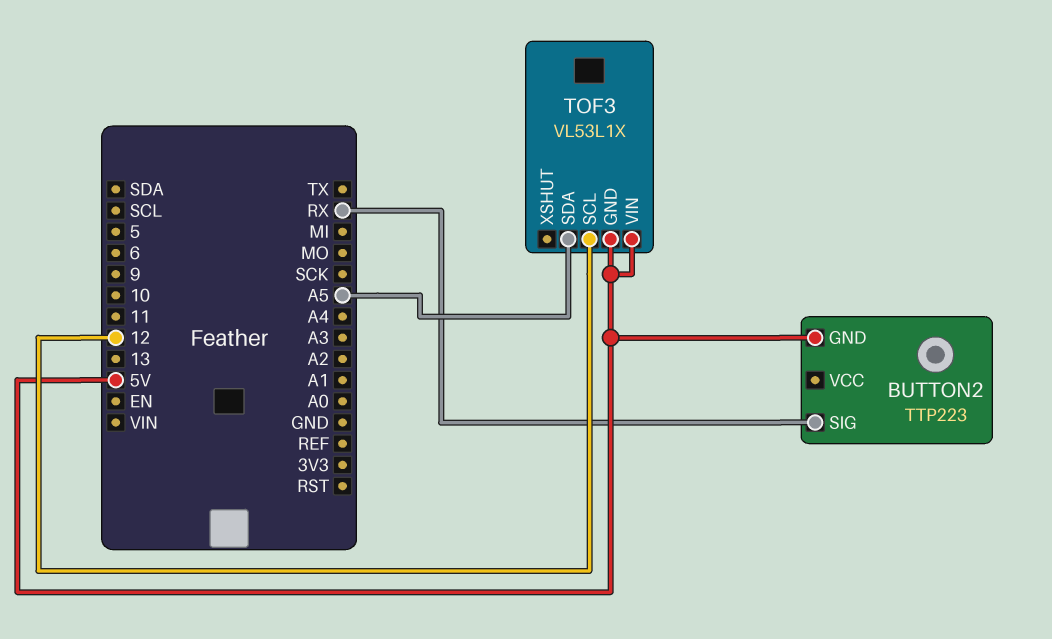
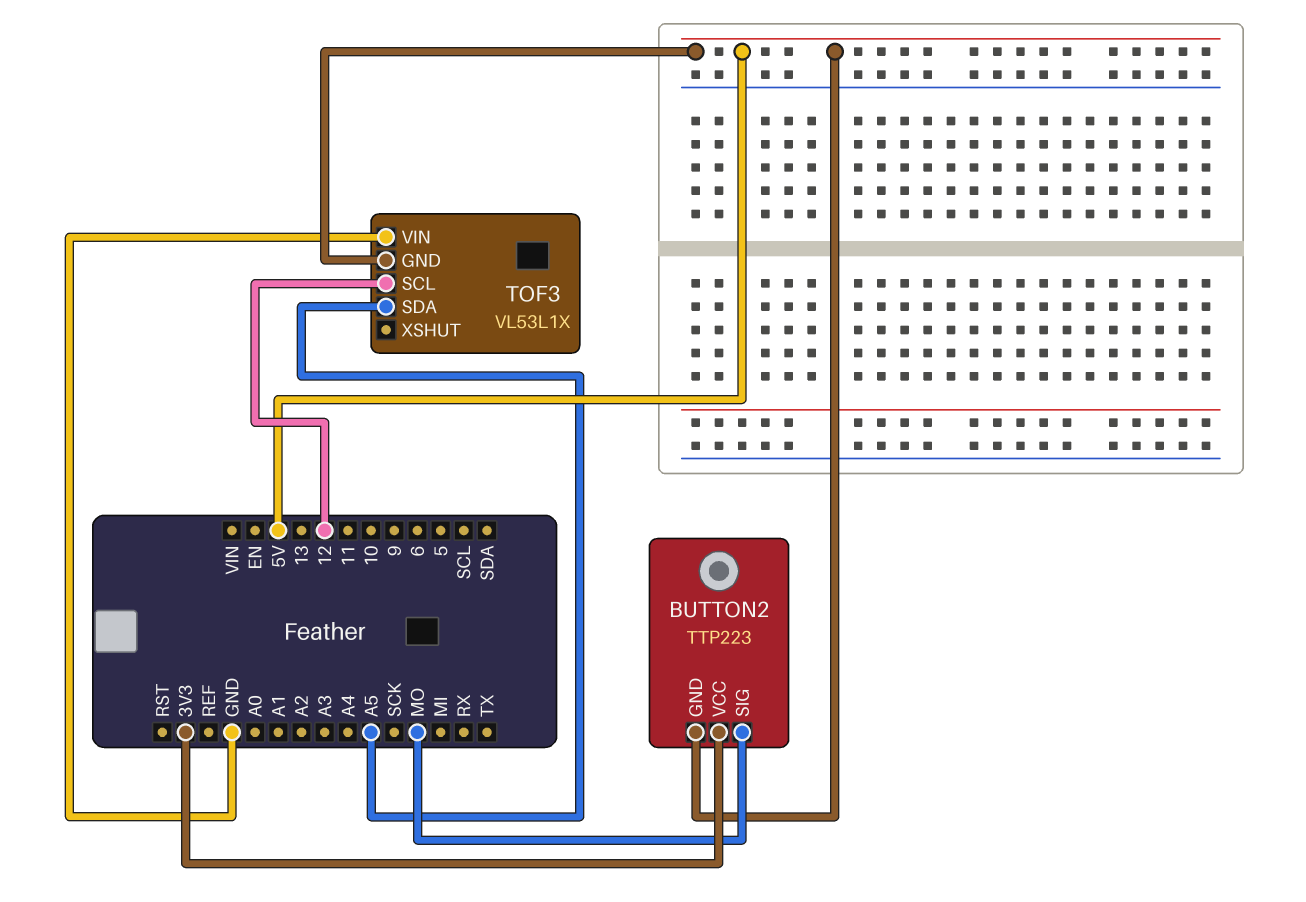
BUTTON2 pin SIG: RX -> MO
BUTTON2 pin VCC: none -> 3V3
TOF3 pin VIN: 5V -> GND

